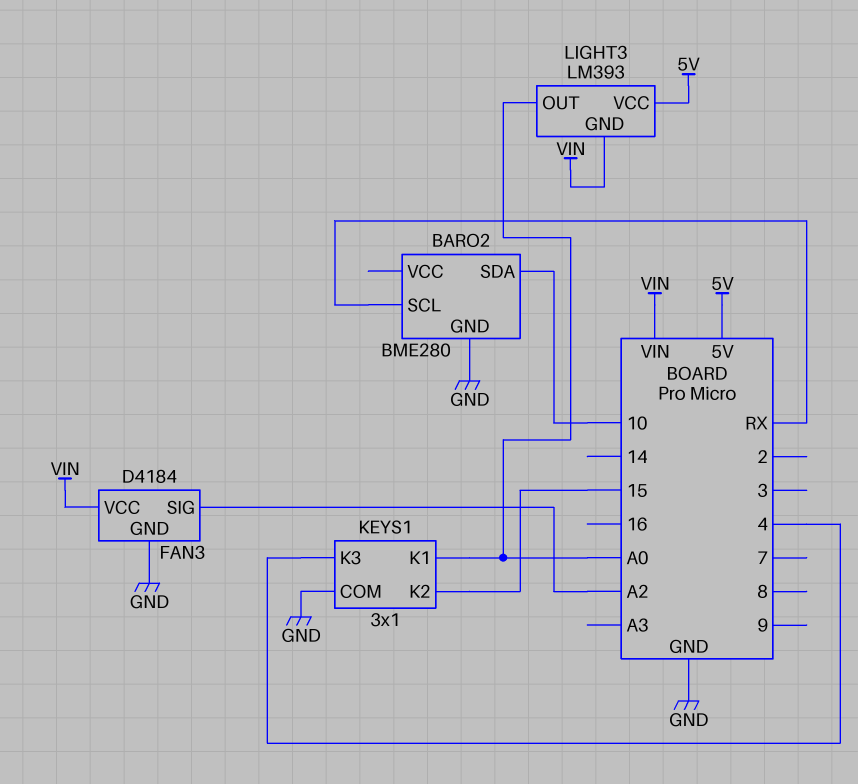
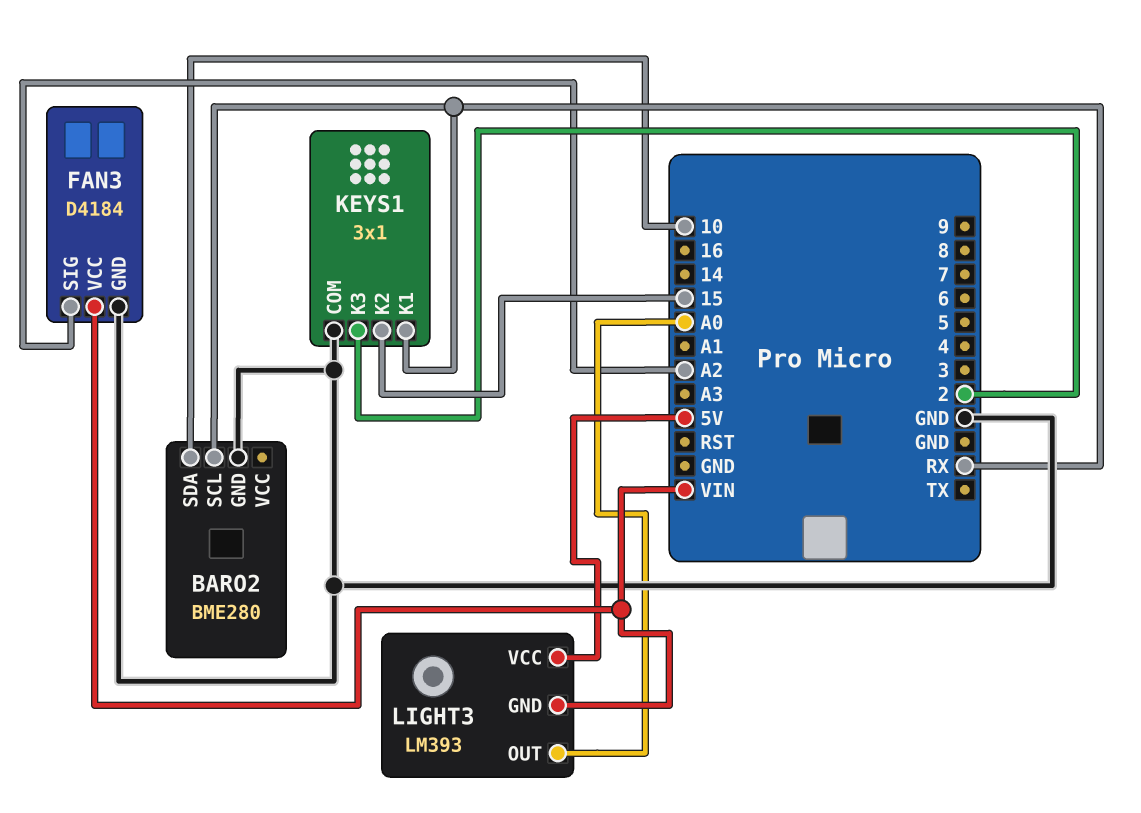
KEYS1 pin K1: A0 -> RX
KEYS1 pin K3: 4 -> 2

